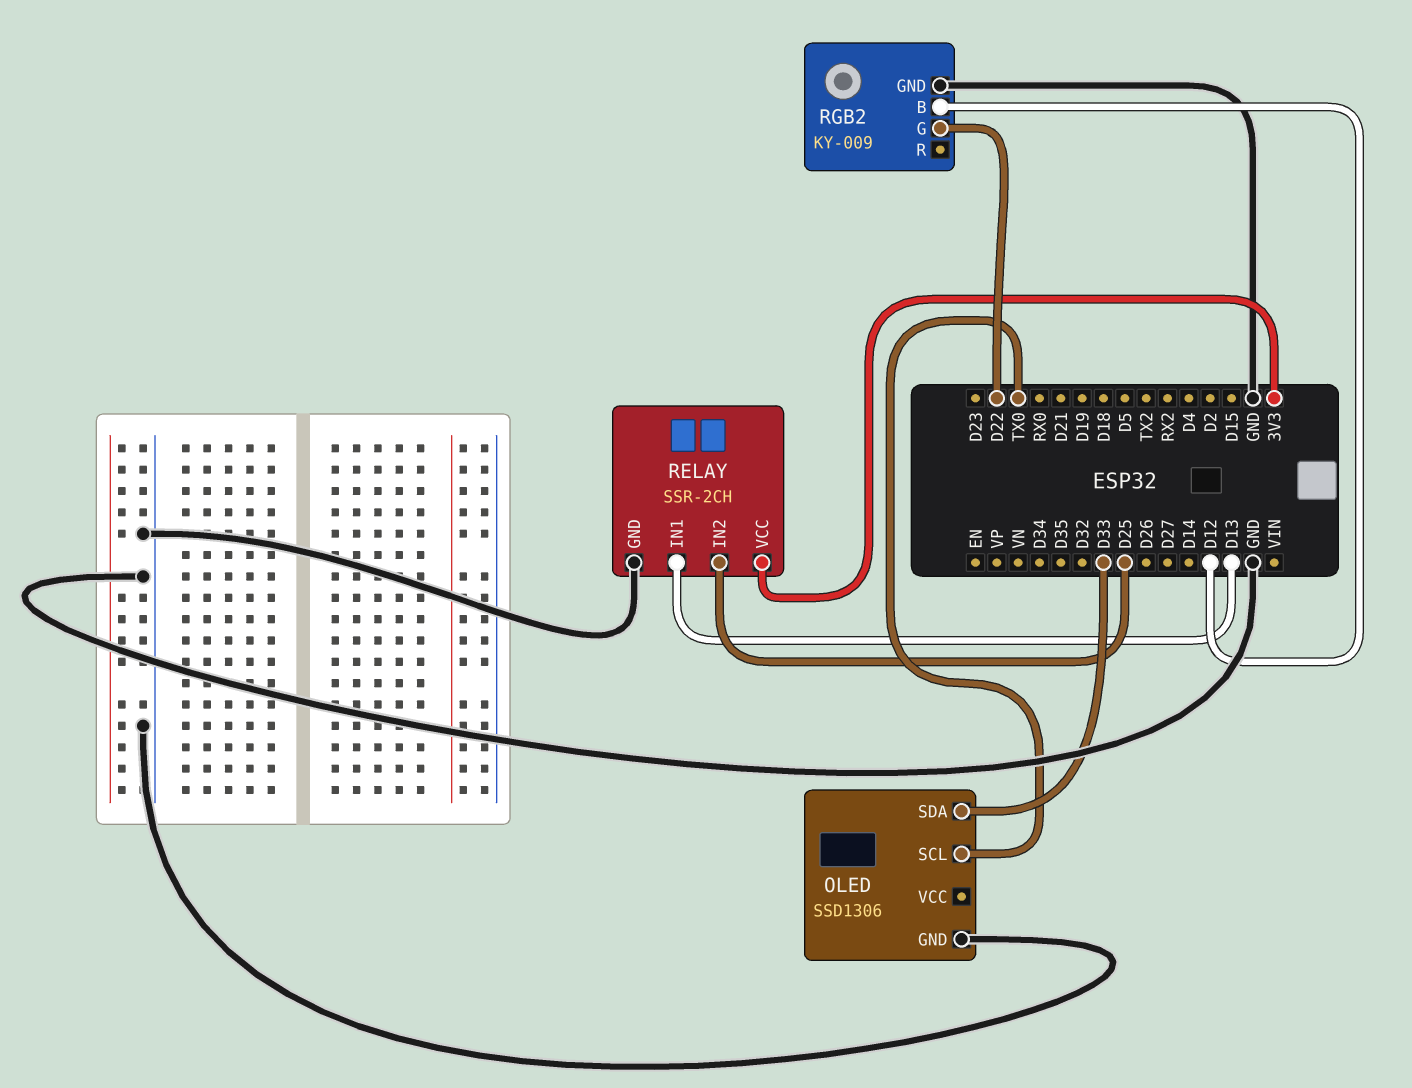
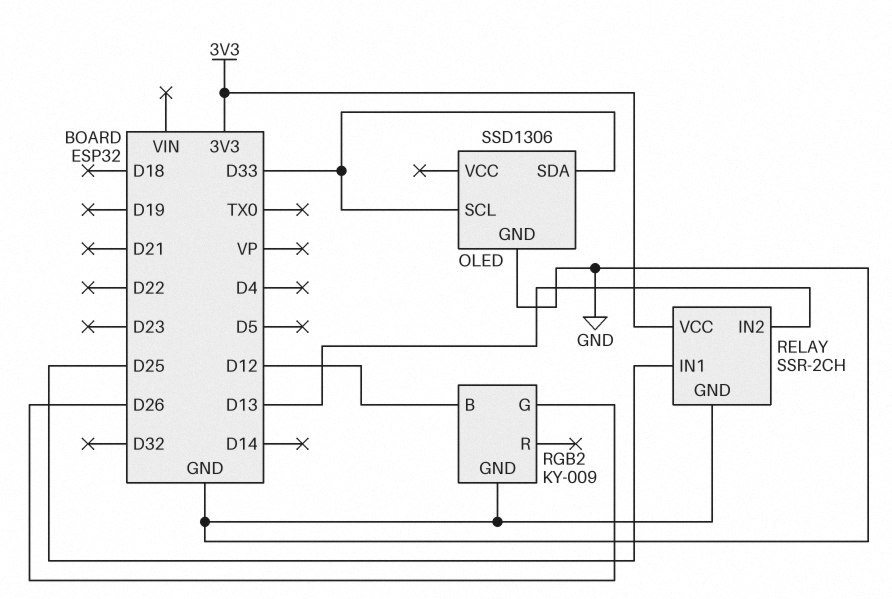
OLED pin SCL: TX0 -> D33
RELAY pin IN1: D13 -> D25
RELAY pin IN2: D25 -> D13
RGB2 pin G: D22 -> D26

